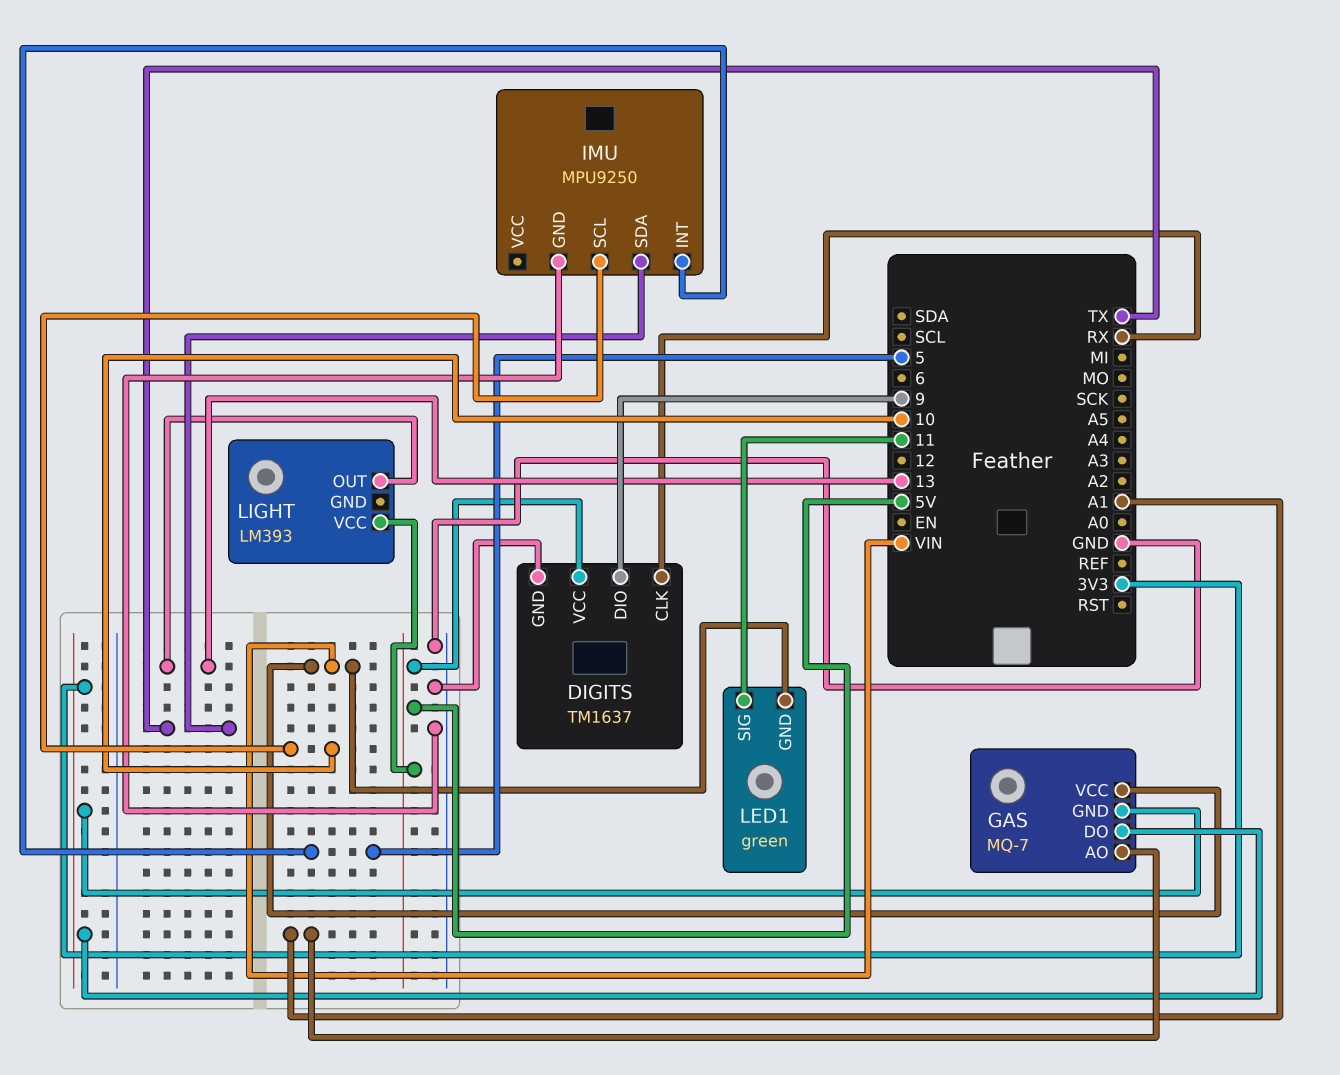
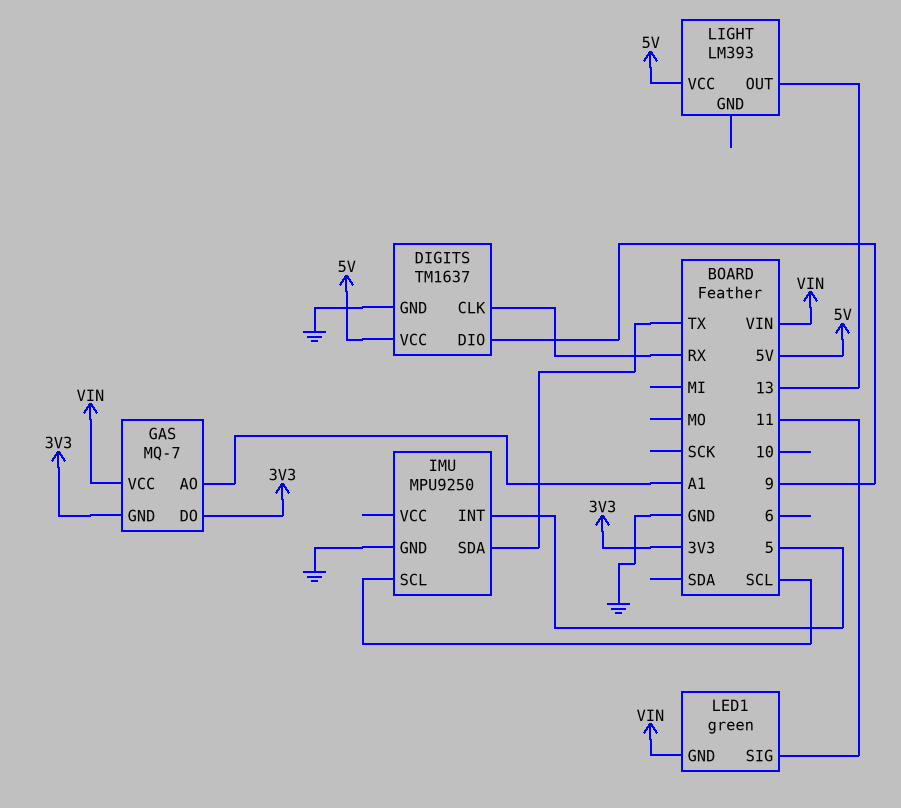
IMU pin SCL: 10 -> SCL

